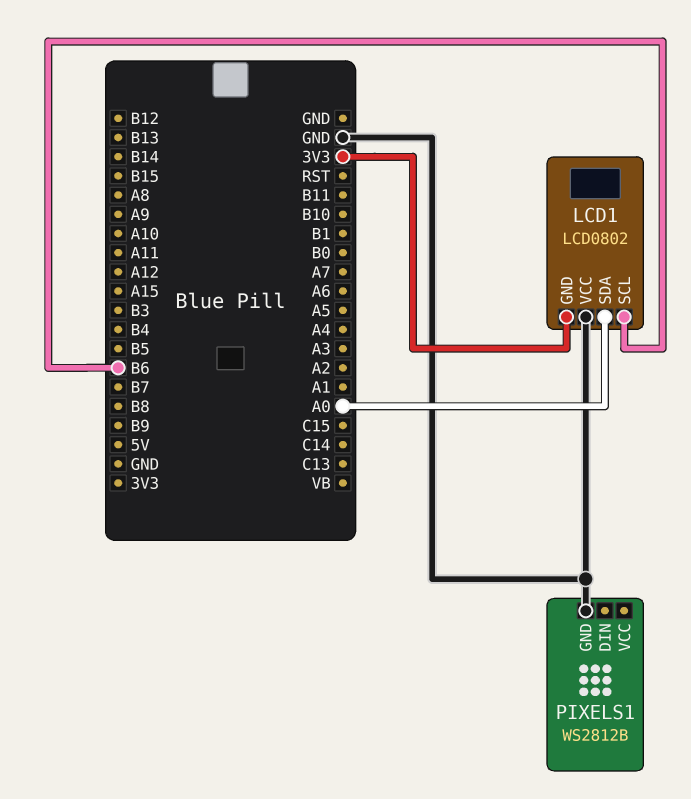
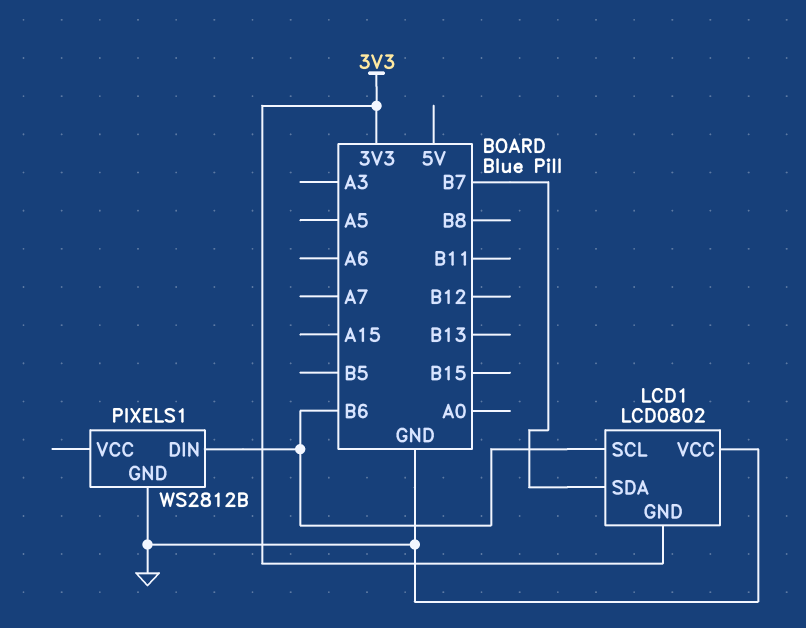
LCD1 pin SDA: A0 -> B7
PIXELS1 pin DIN: none -> B6

